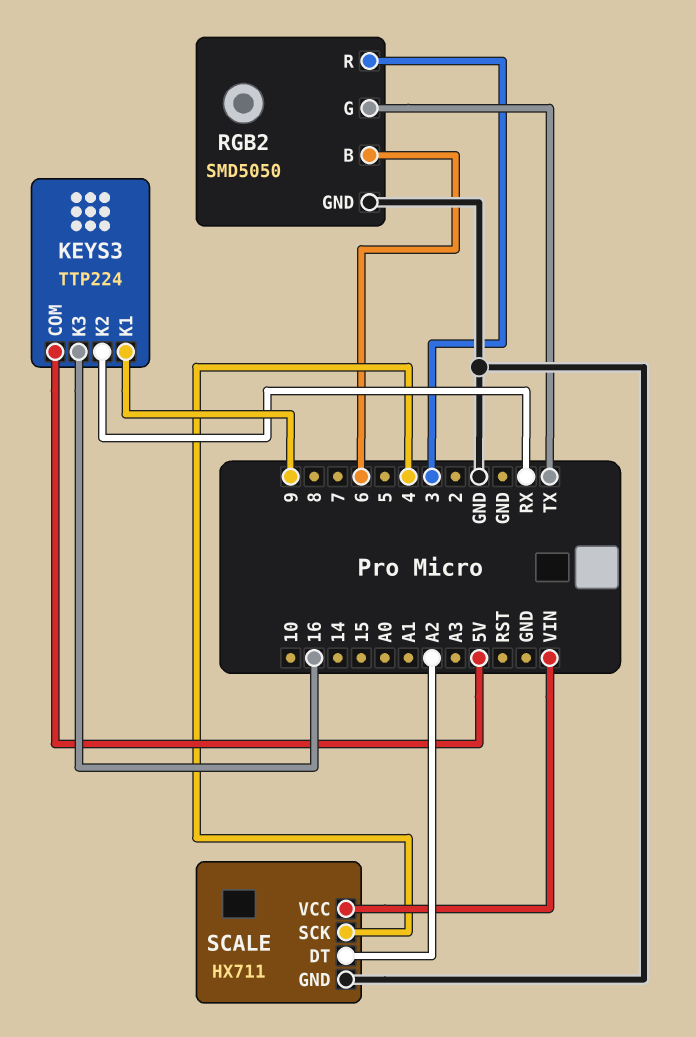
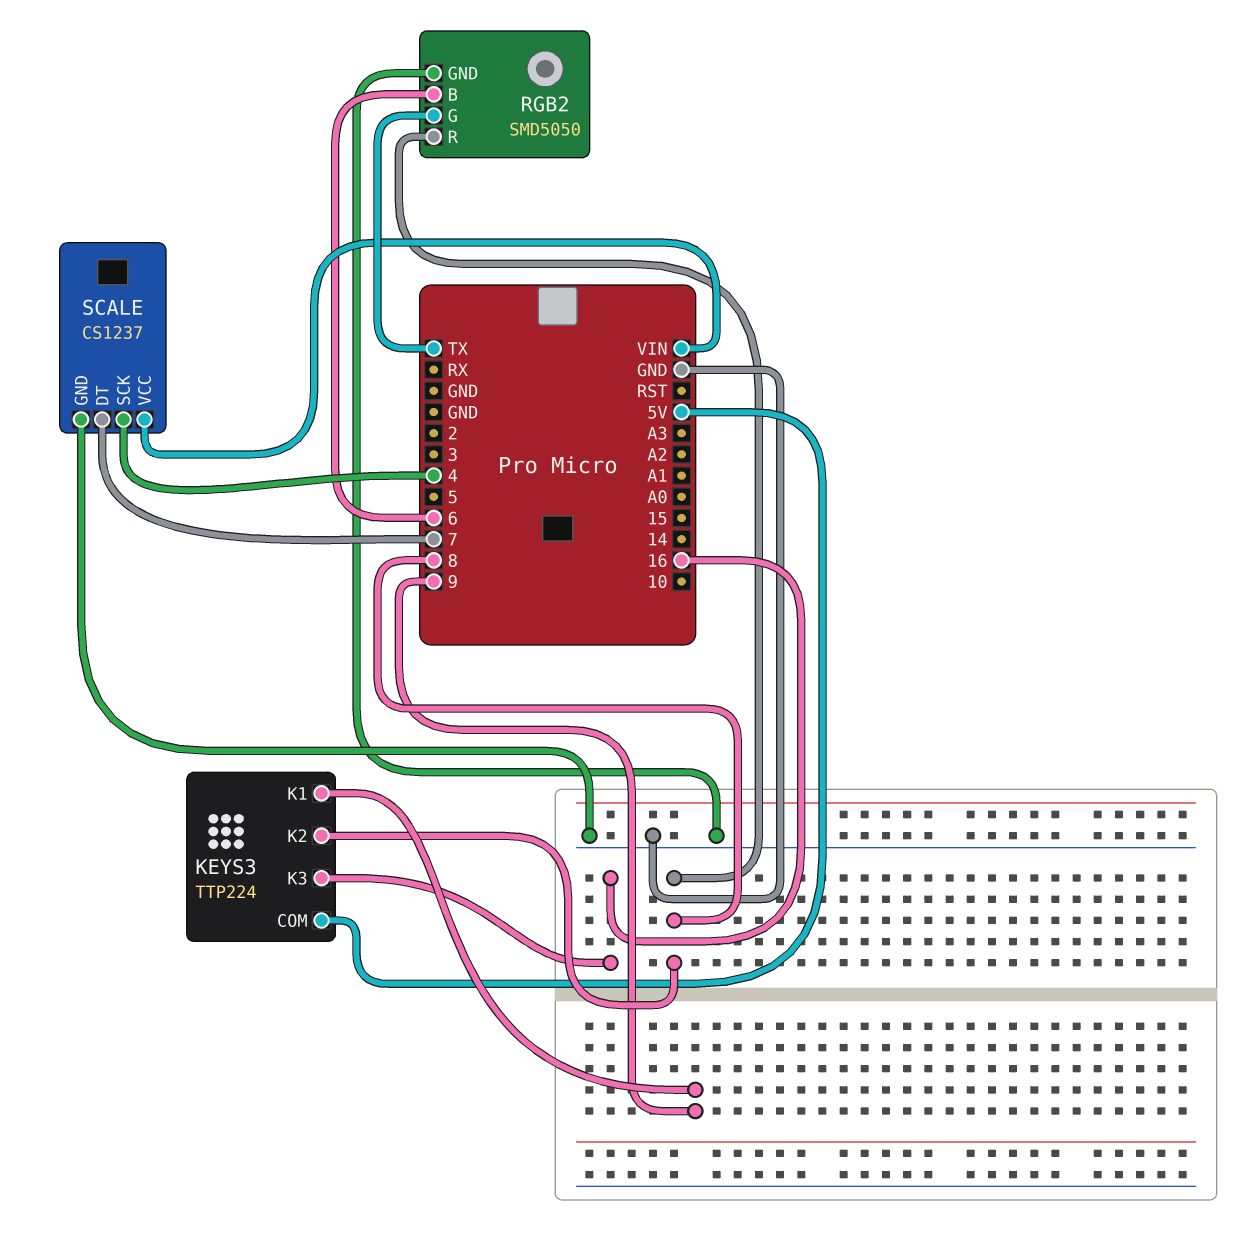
KEYS3 pin K2: RX -> 8
RGB2 pin R: 3 -> 8
SCALE: HX711 -> CS1237
SCALE pin DT: A2 -> 7

